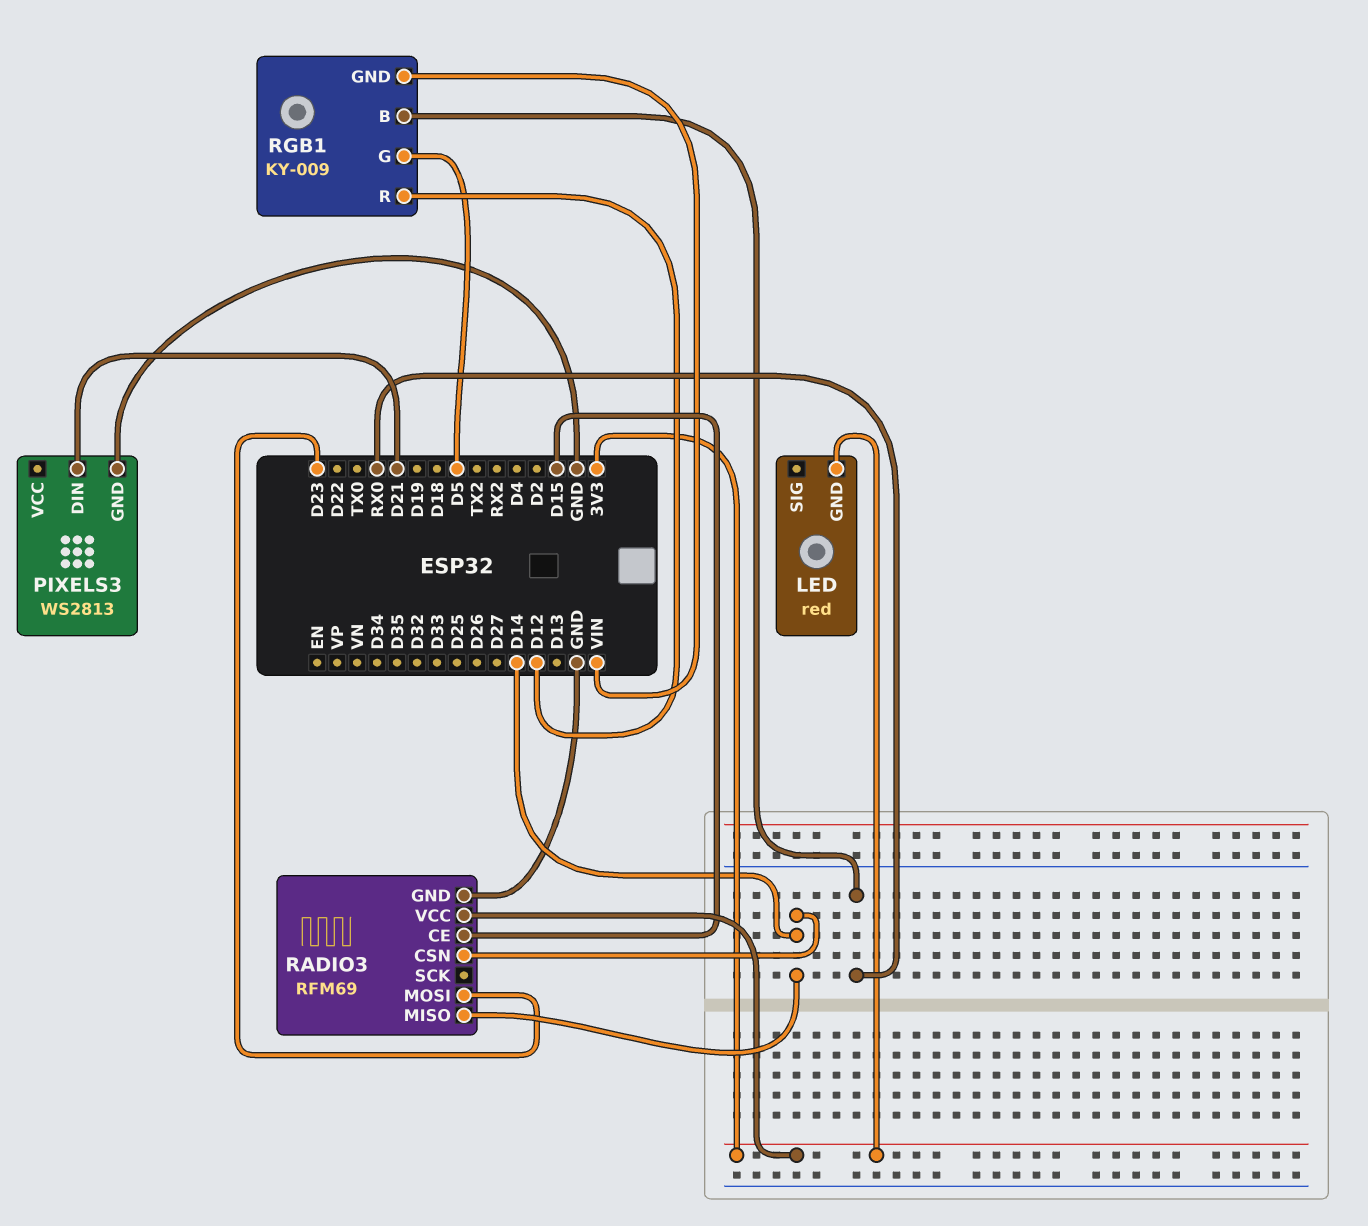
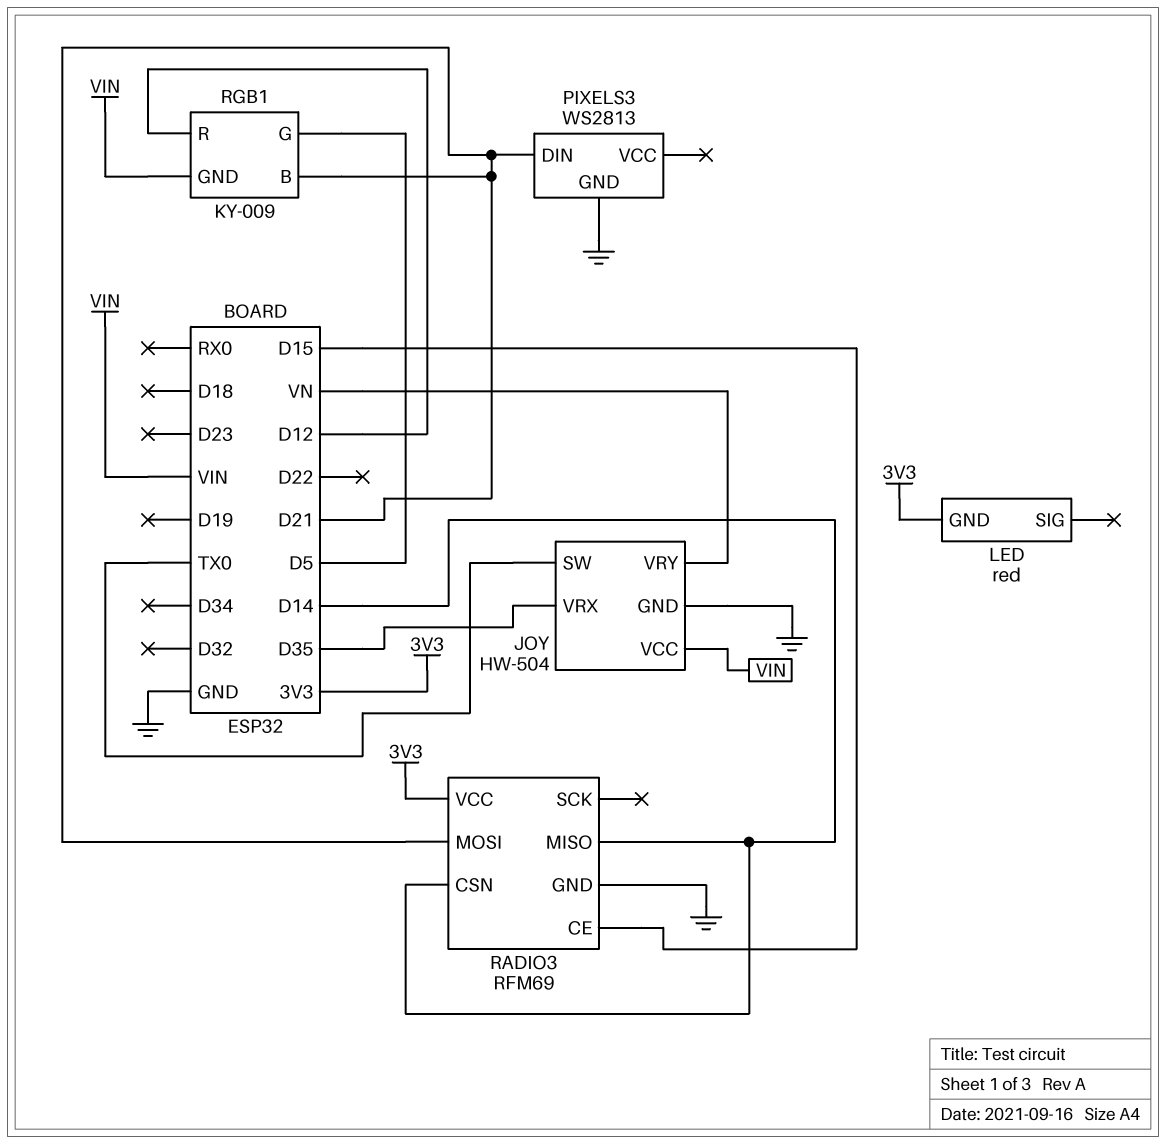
JOY: none -> HW-504
JOY pin GND: none -> GND
JOY pin SW: none -> TX0
JOY pin VCC: none -> VIN
JOY pin VRX: none -> D35
JOY pin VRY: none -> VN
RADIO3 pin MOSI: D23 -> D21
RGB1 pin B: RX0 -> D21

